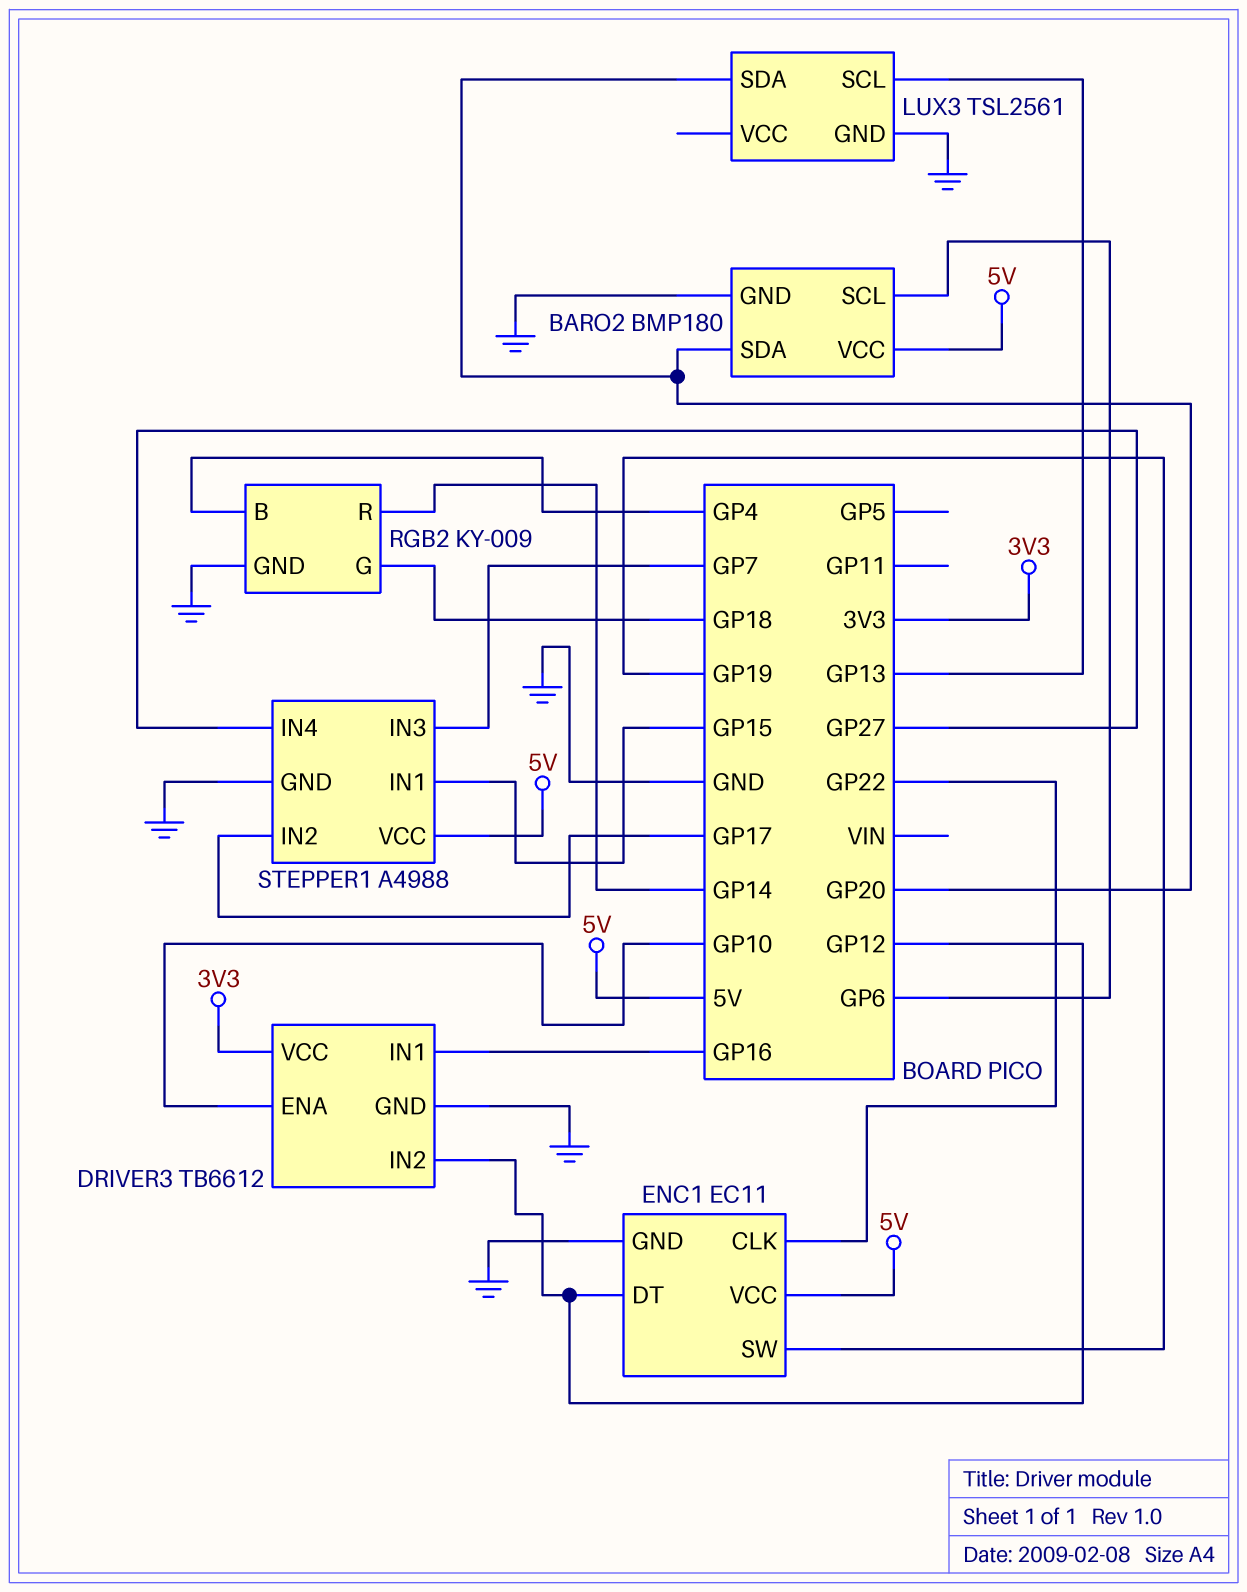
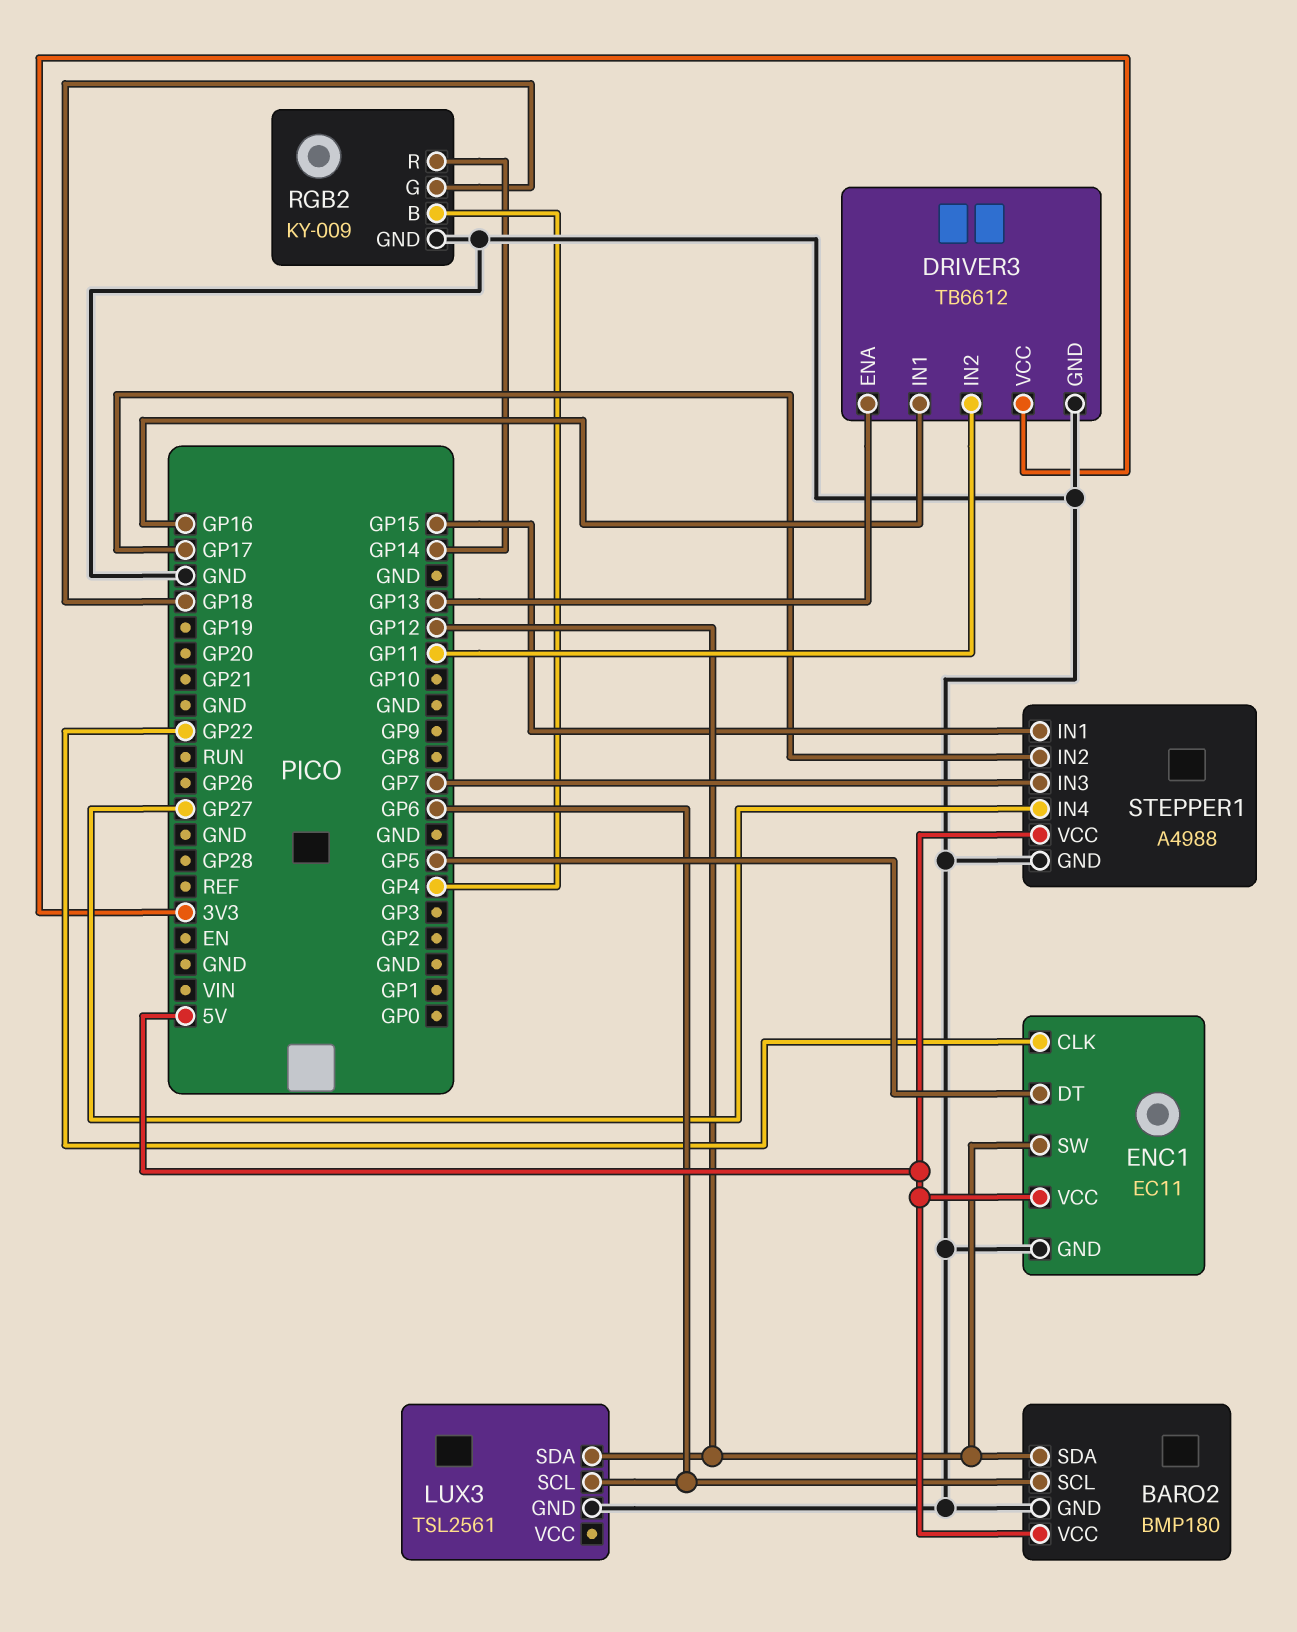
BARO2 pin SDA: GP20 -> GP12
DRIVER3 pin ENA: GP10 -> GP13
DRIVER3 pin IN2: GP12 -> GP11
ENC1 pin DT: GP12 -> GP5
ENC1 pin SW: GP19 -> GP12
LUX3 pin SCL: GP13 -> GP6
LUX3 pin SDA: GP20 -> GP12

